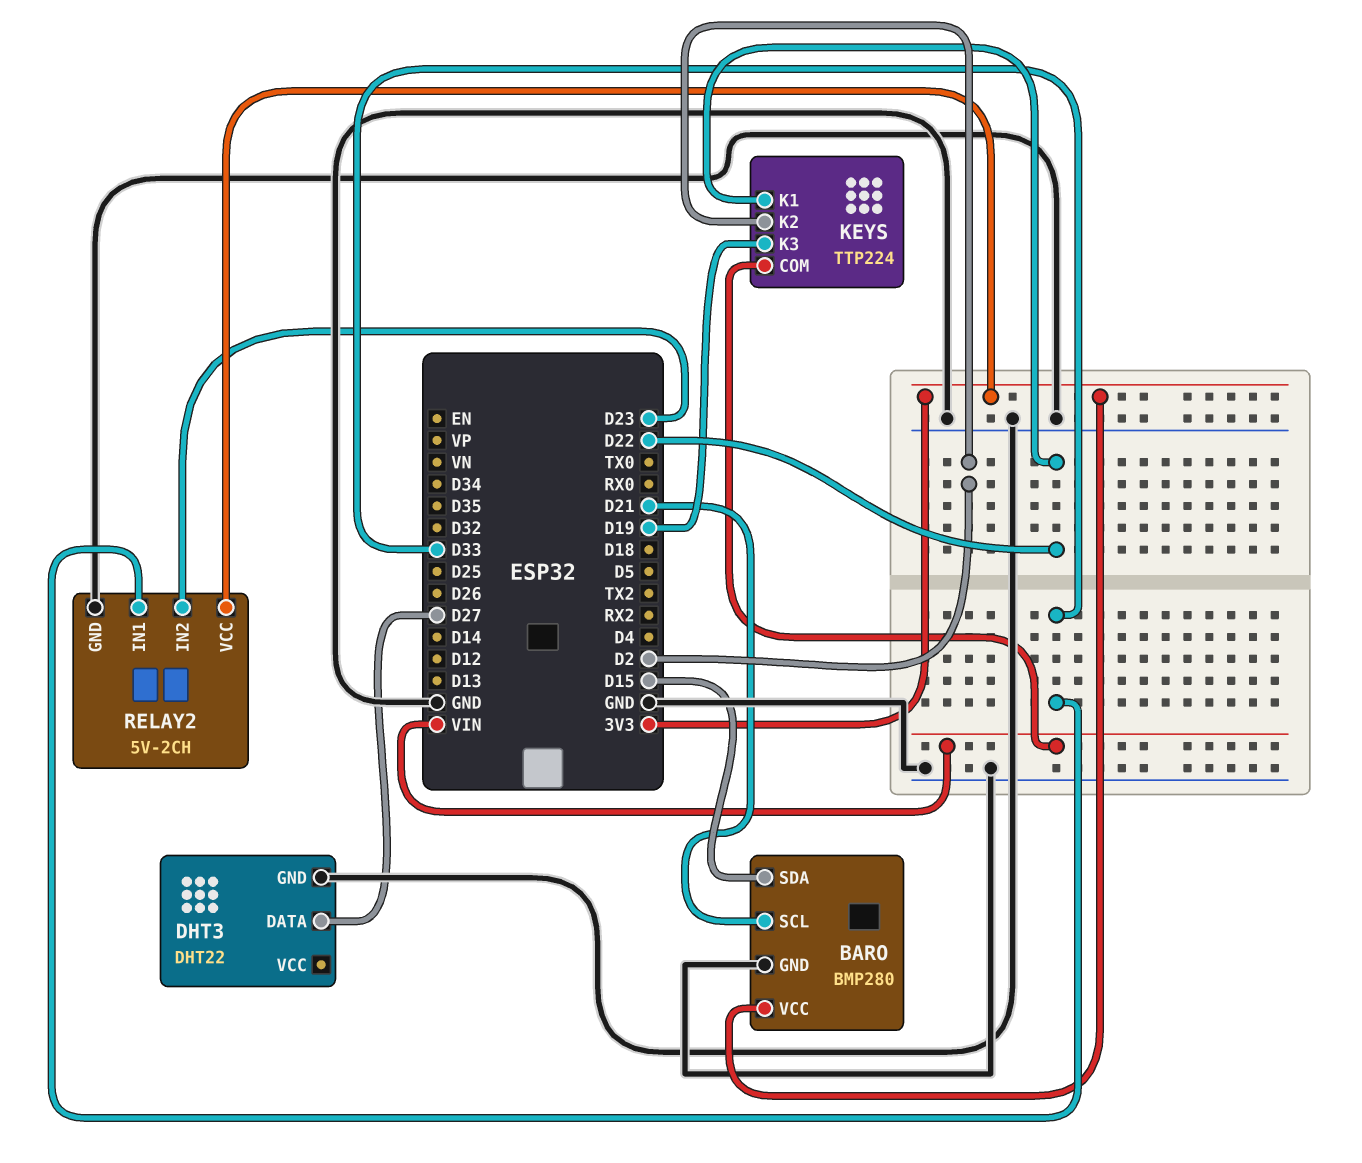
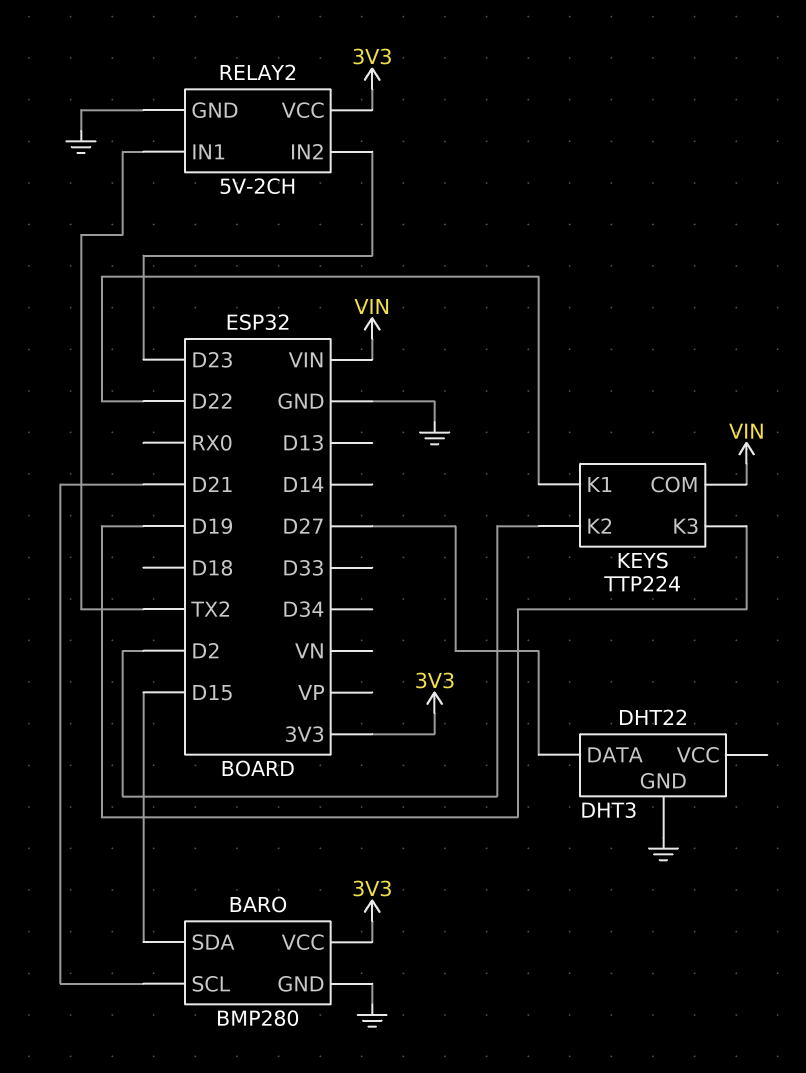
RELAY2 pin IN1: D33 -> TX2

